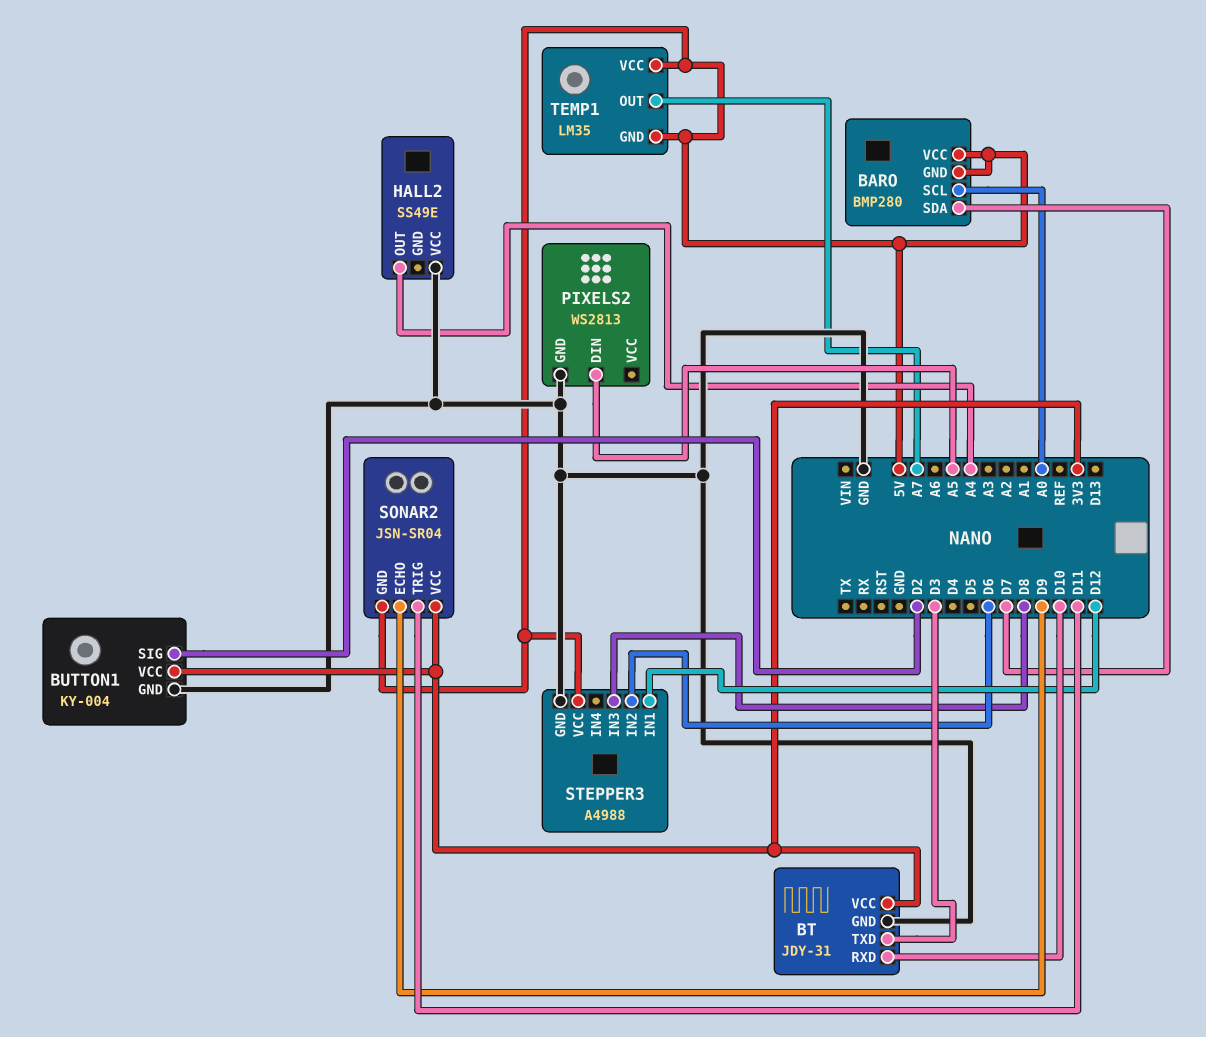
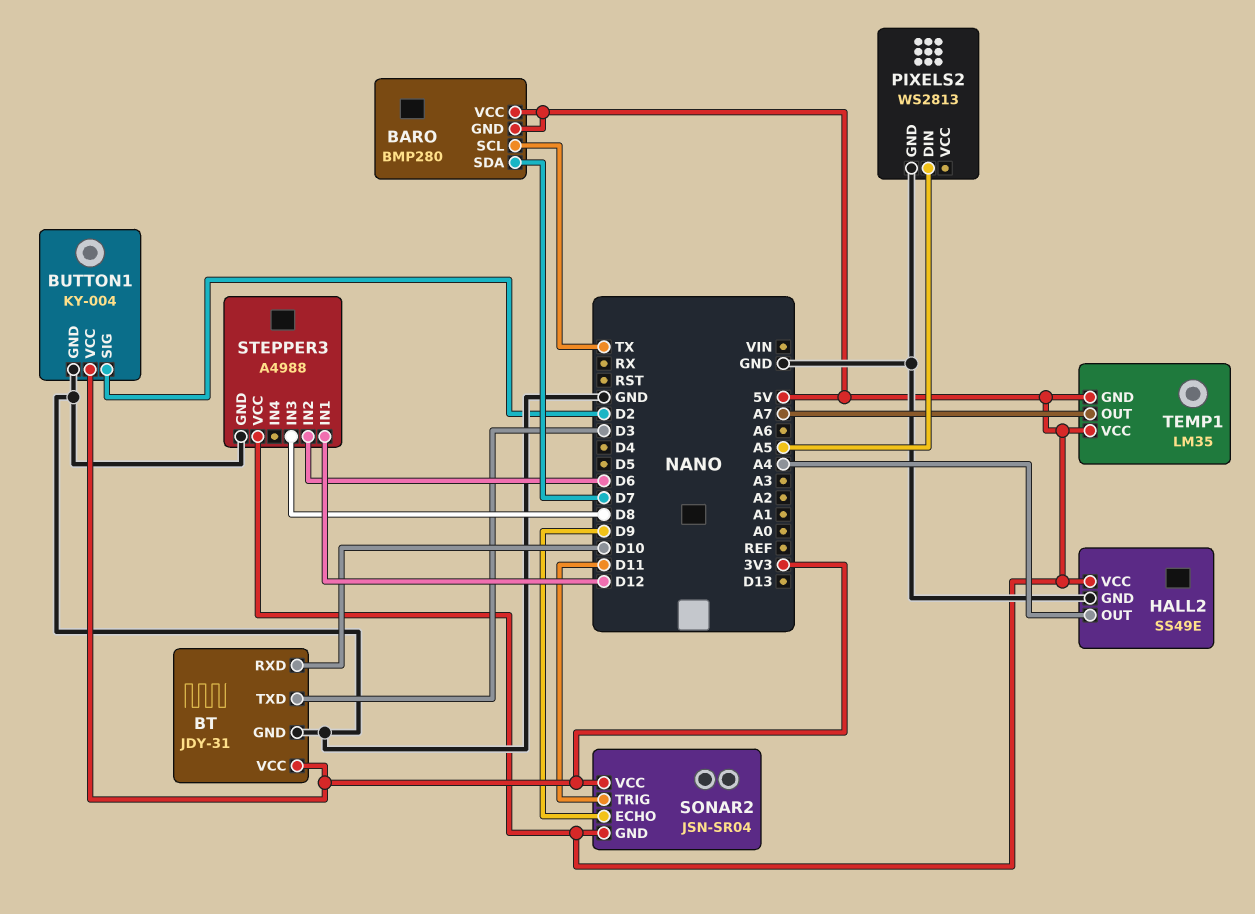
BARO pin SCL: A0 -> TX
HALL2 pin GND: none -> GND
HALL2 pin VCC: GND -> 5V

